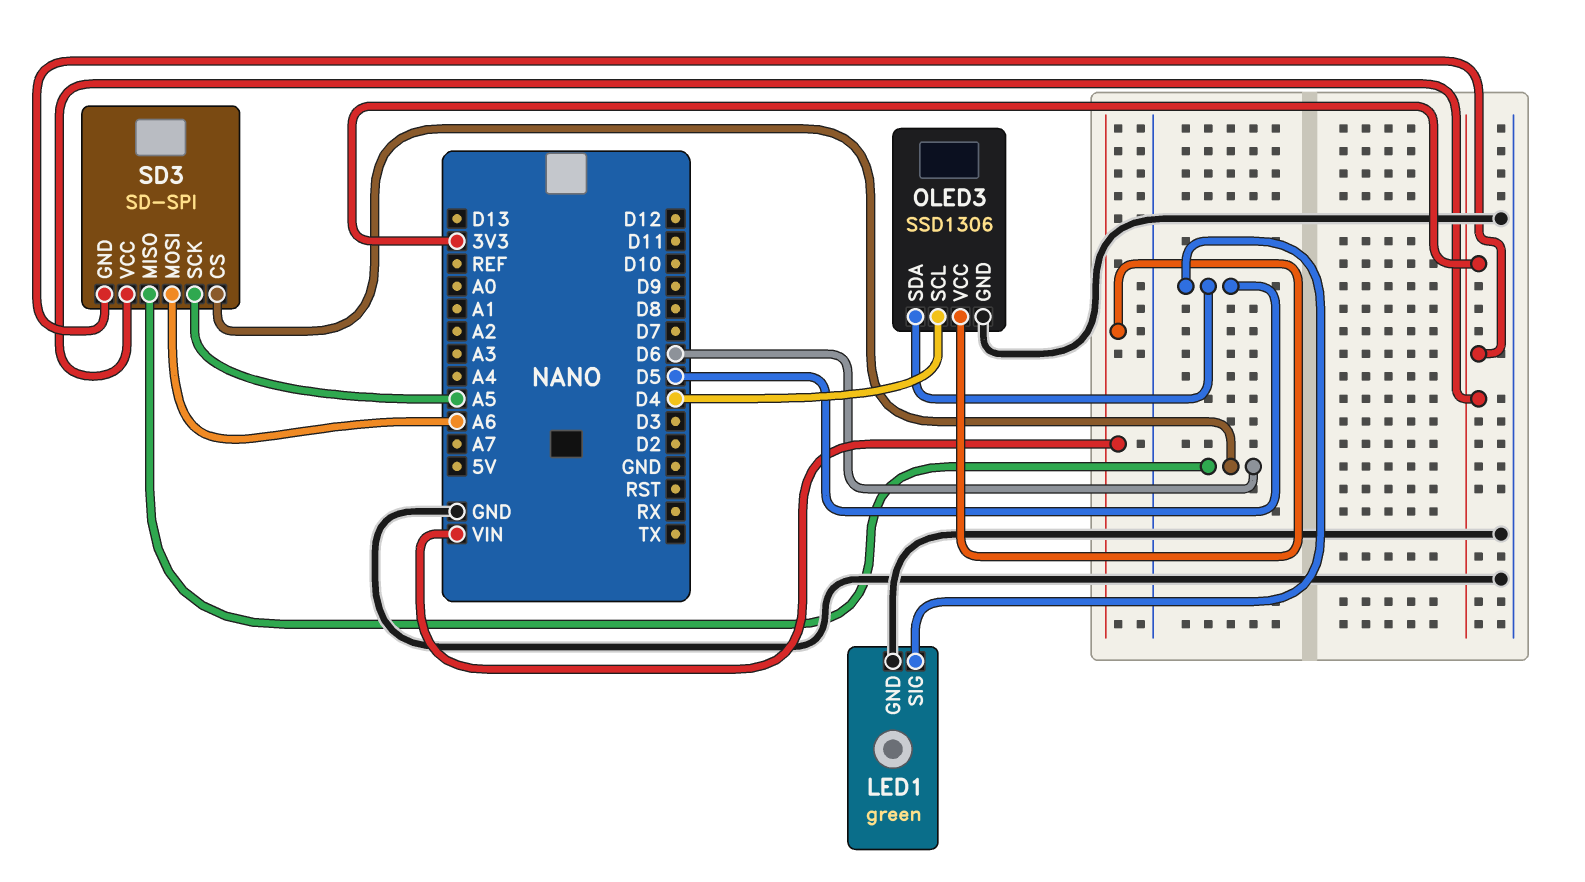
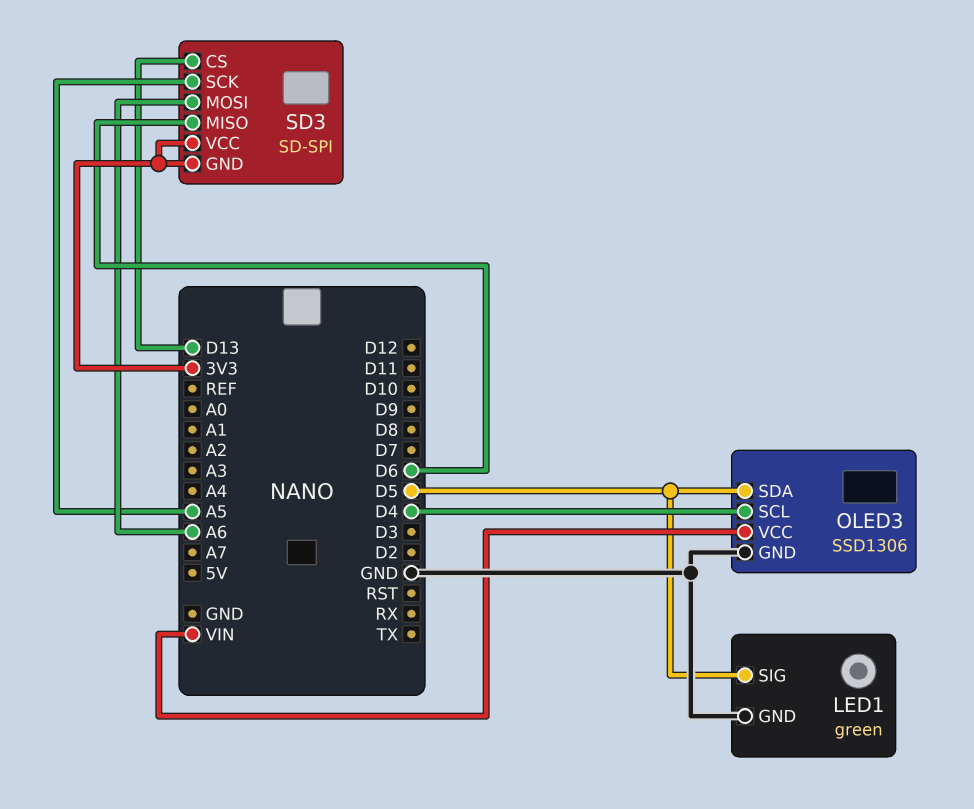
SD3 pin CS: D6 -> D13

